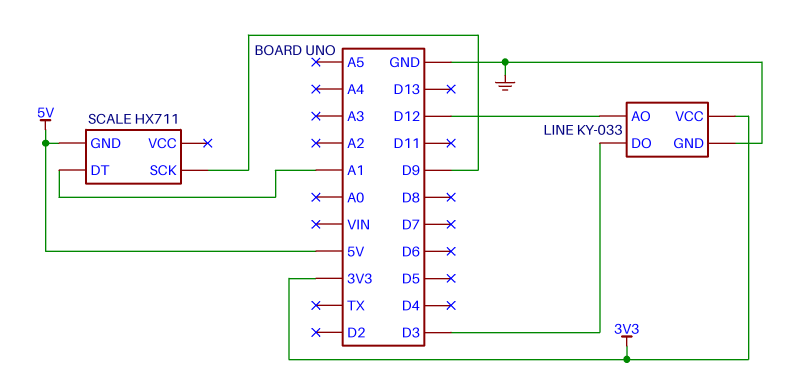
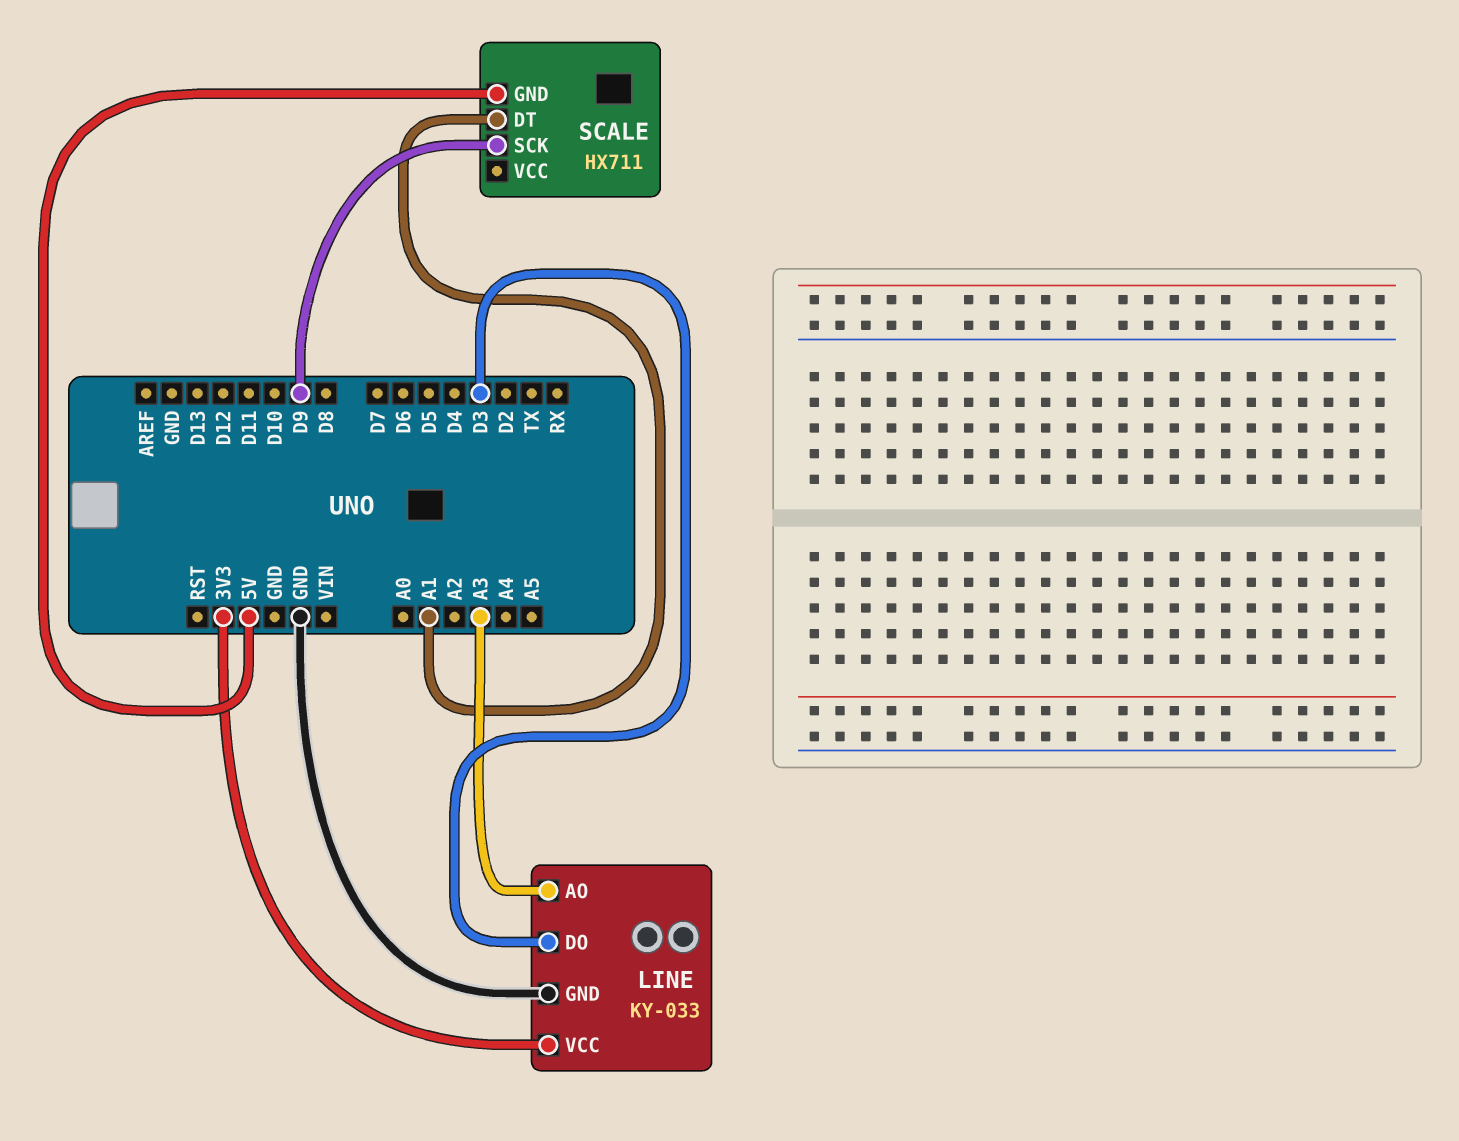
LINE pin AO: D12 -> A3

